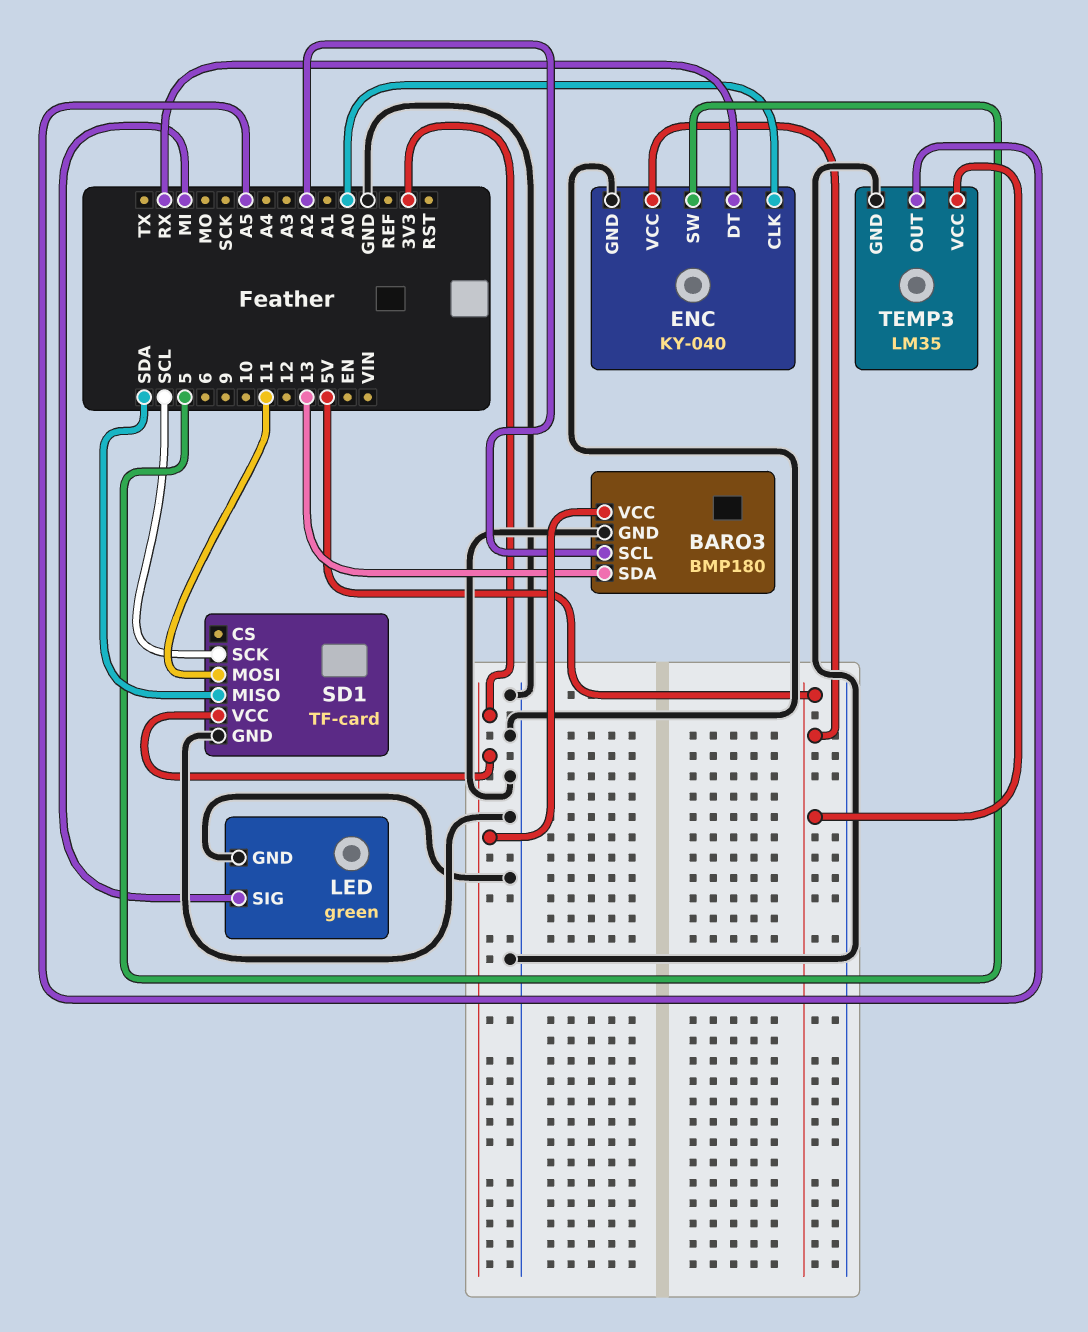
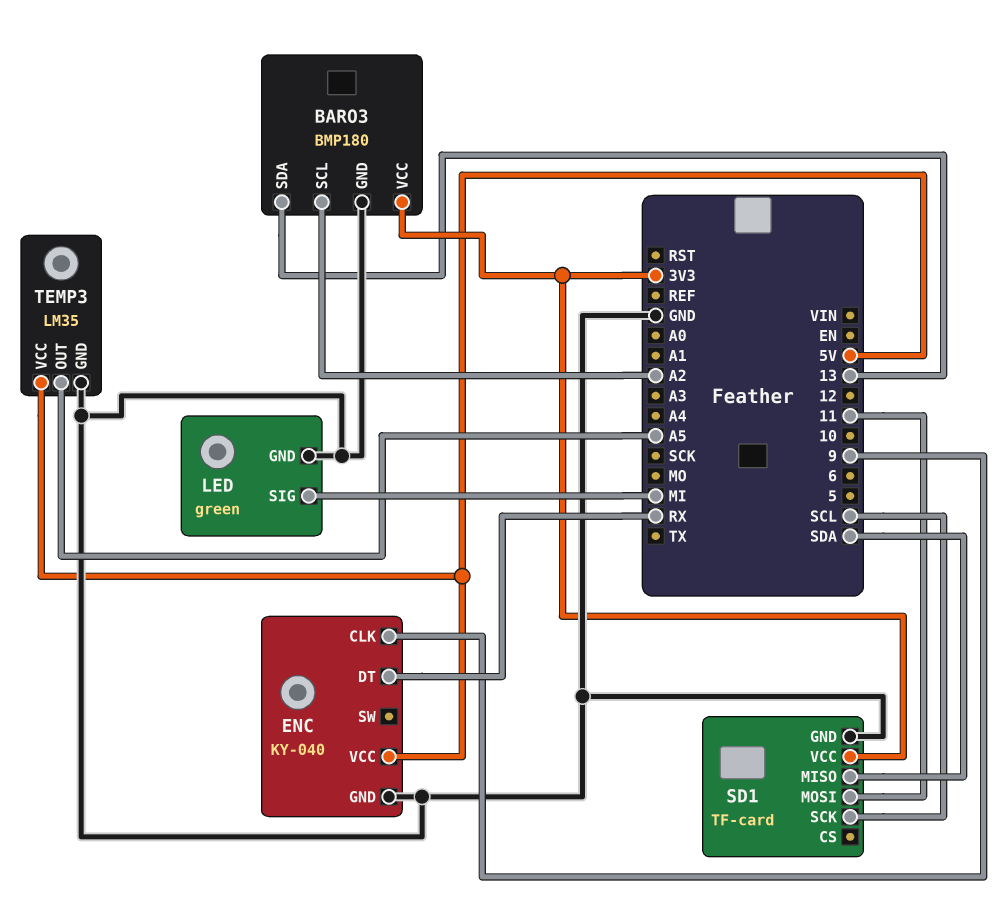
ENC pin CLK: A0 -> 9
ENC pin SW: 5 -> none

